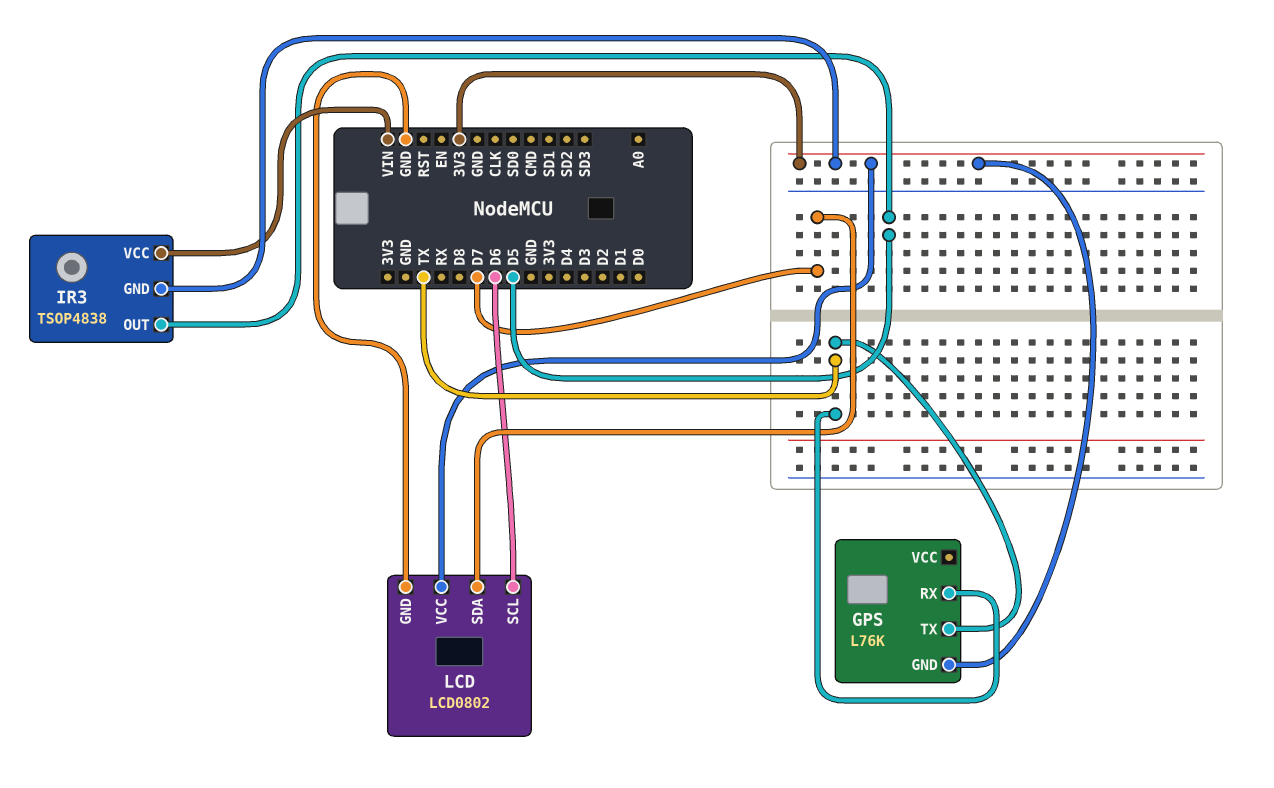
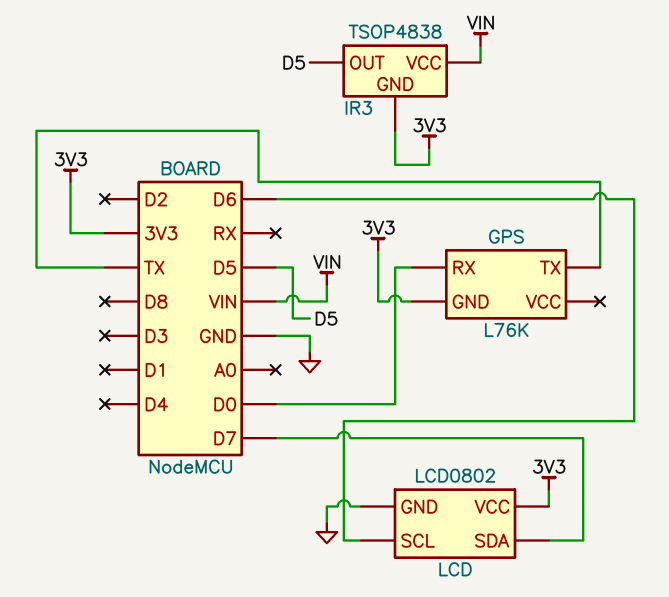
GPS pin RX: TX -> D0

